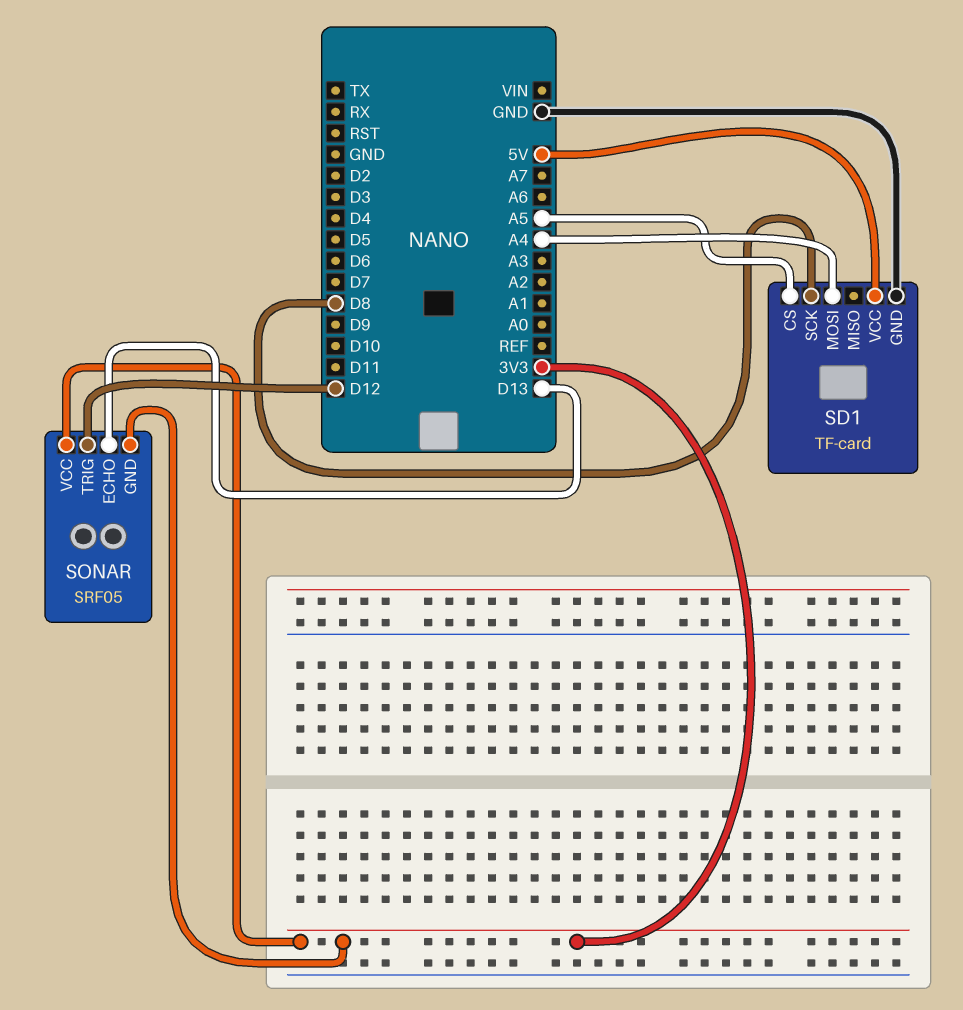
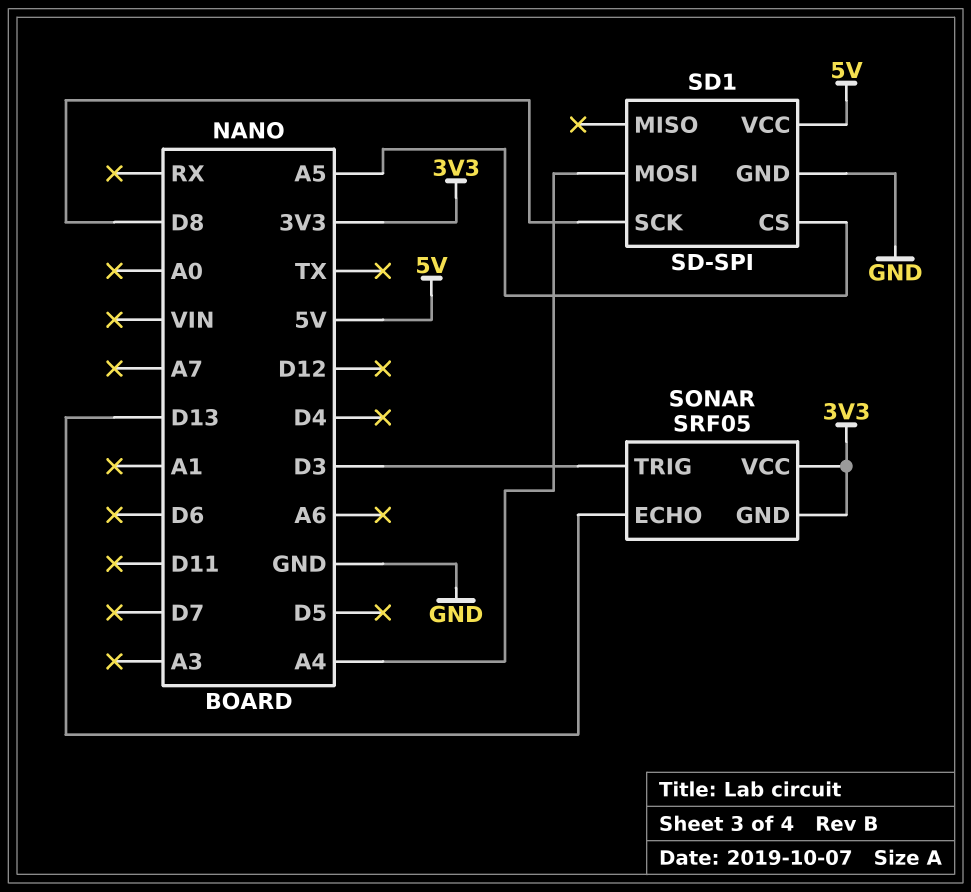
SD1: TF-card -> SD-SPI
SONAR pin TRIG: D12 -> D3

